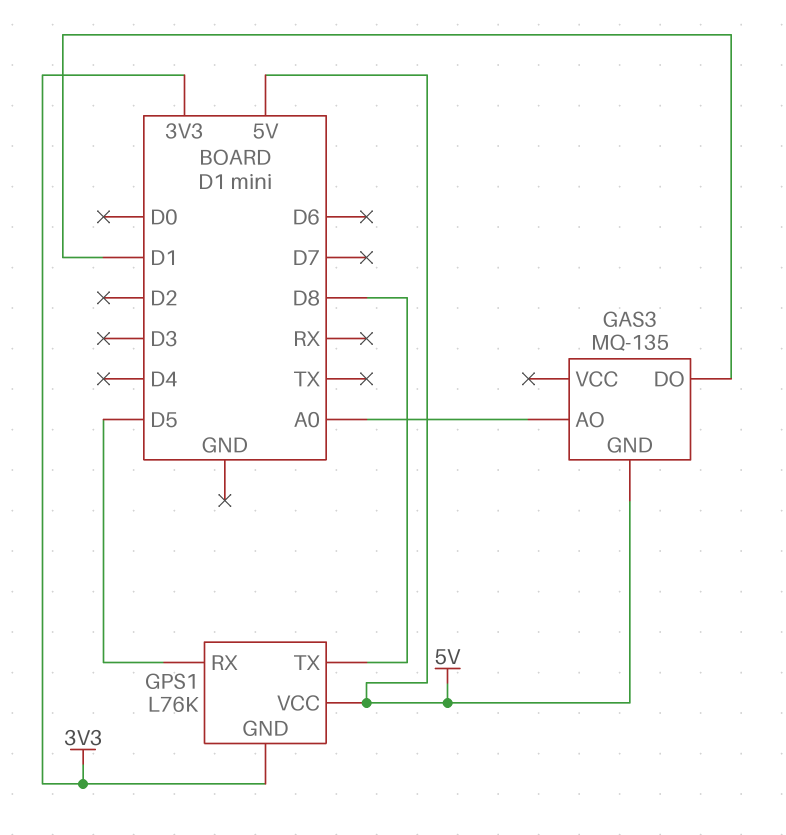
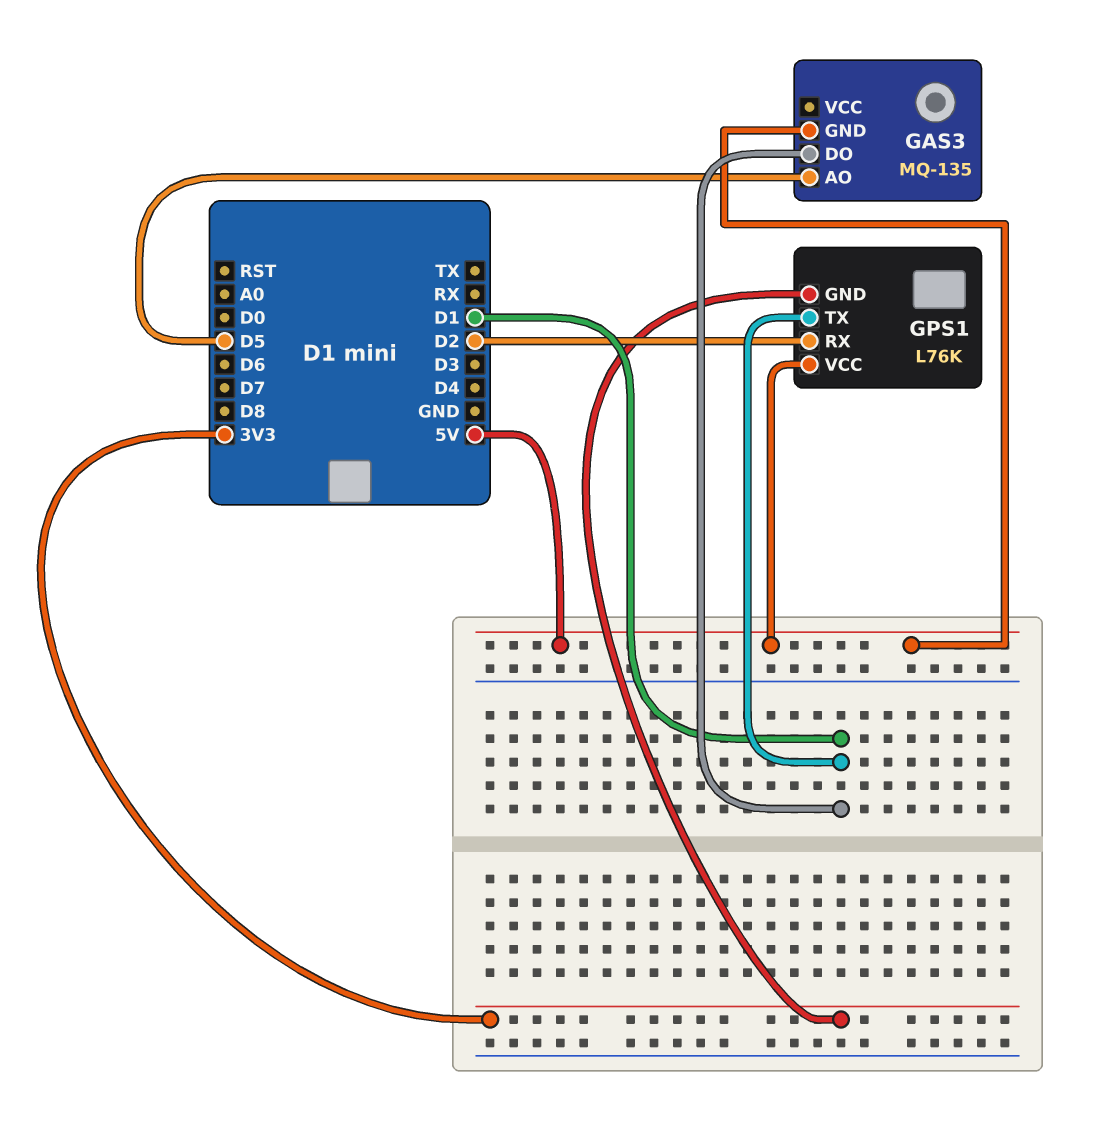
GAS3 pin AO: A0 -> D5
GPS1 pin RX: D5 -> D2
GPS1 pin TX: D8 -> D1

